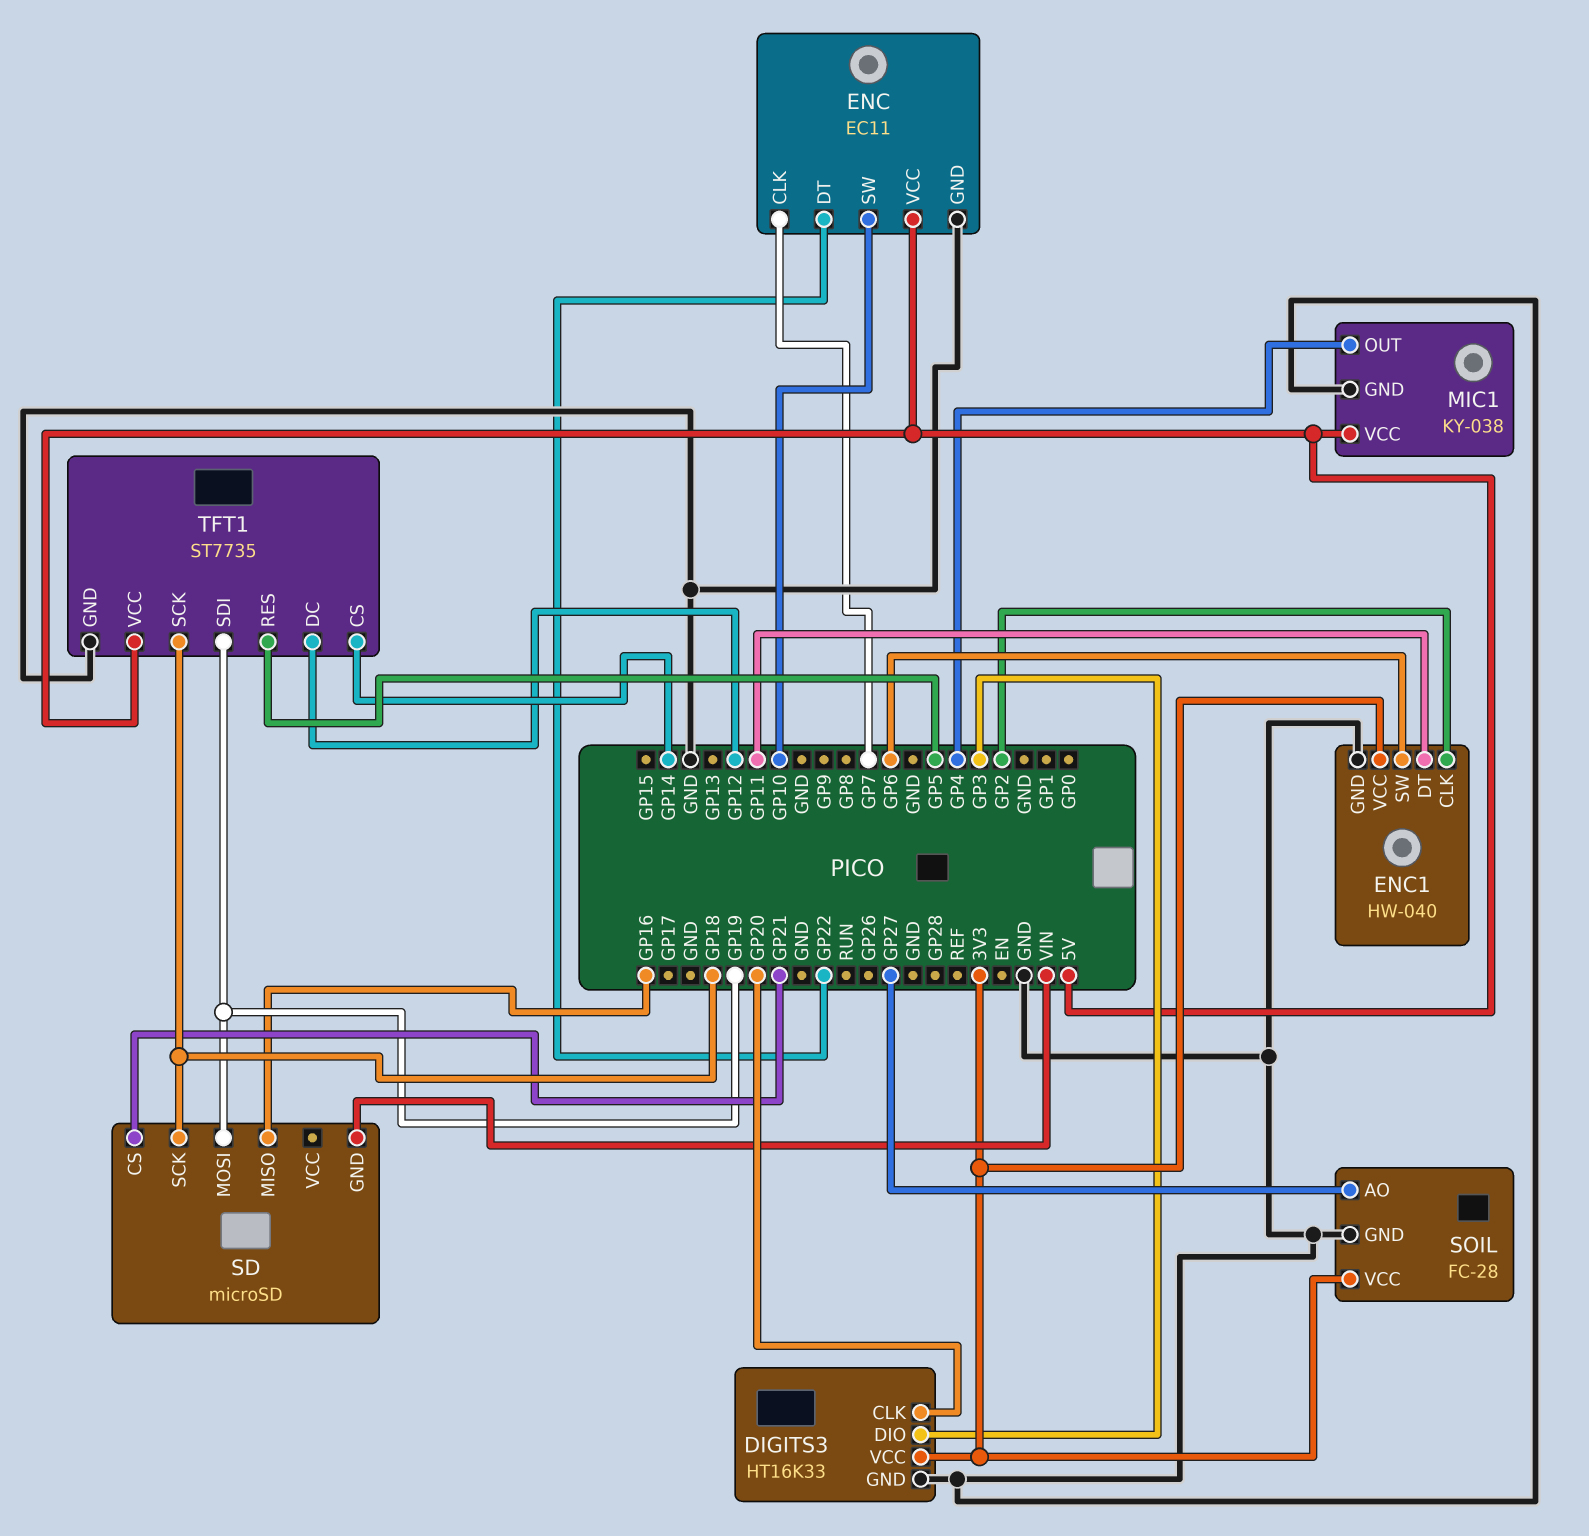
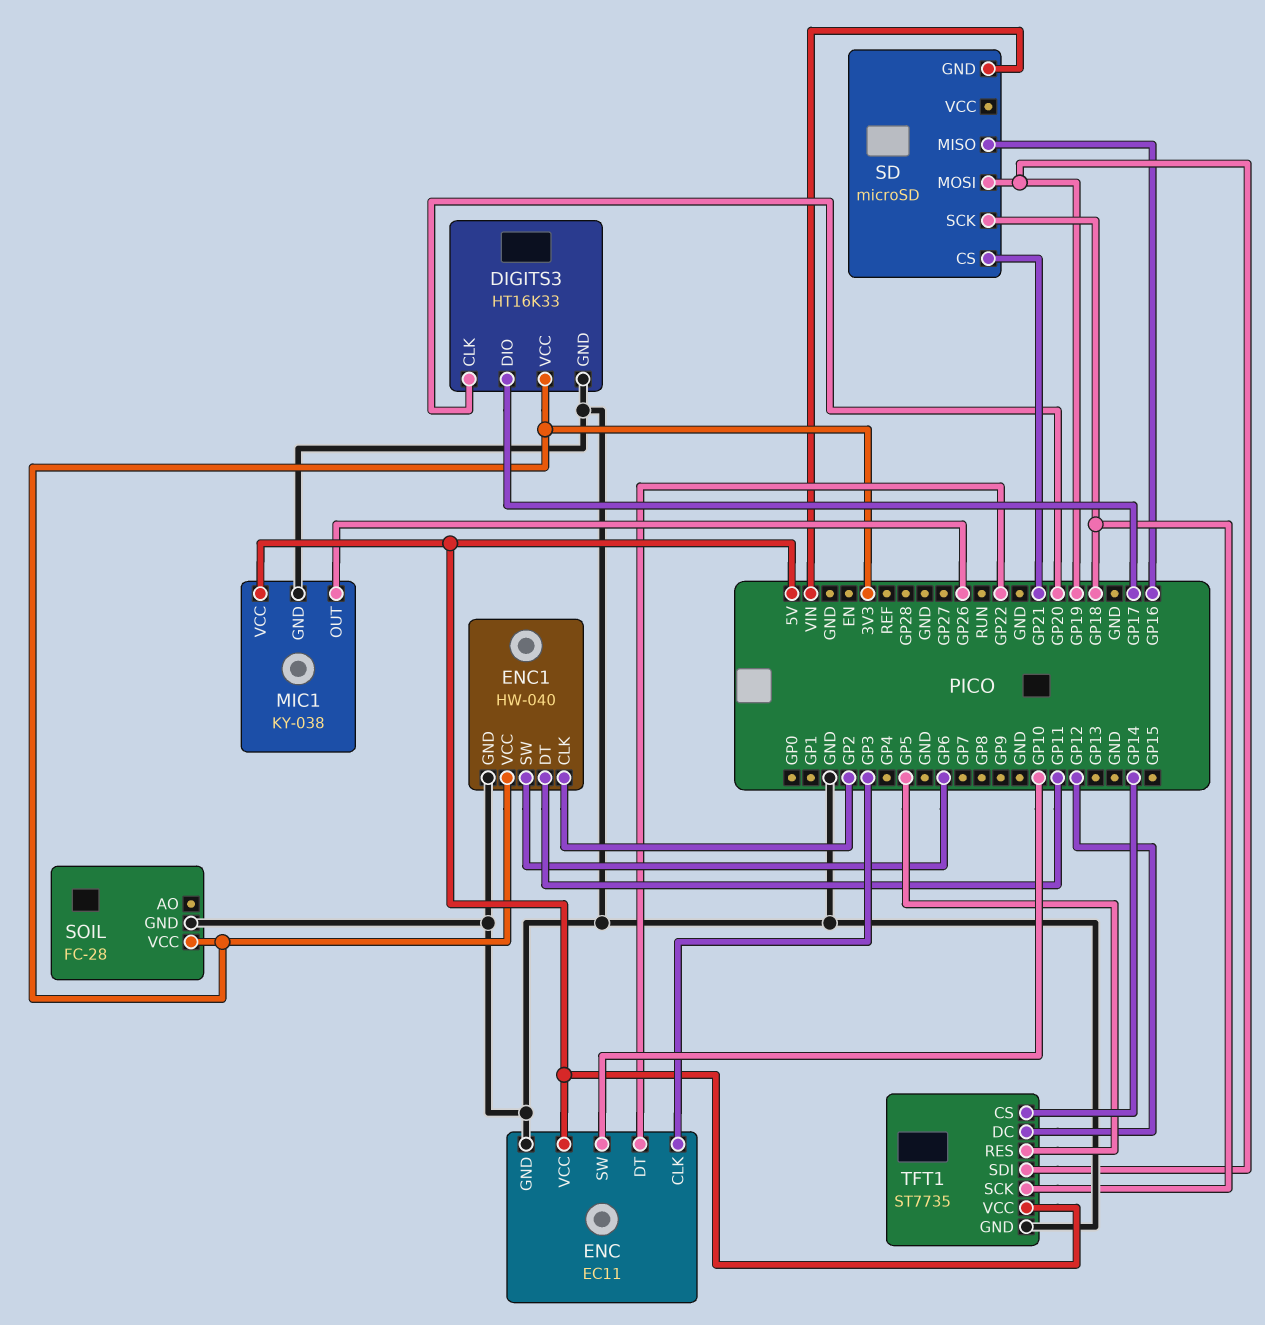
DIGITS3 pin DIO: GP3 -> GP17
ENC pin CLK: GP7 -> GP3
MIC1 pin OUT: GP4 -> GP26
SOIL pin AO: GP27 -> none

